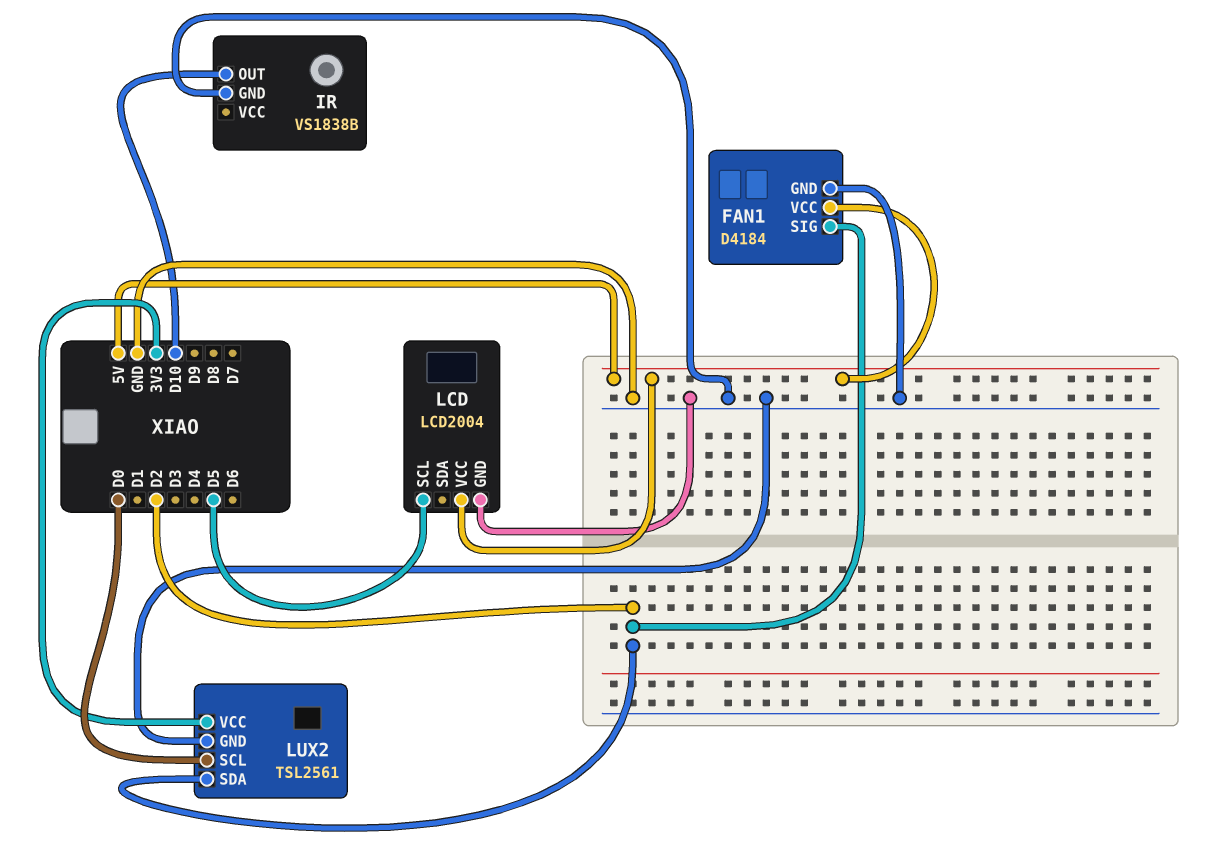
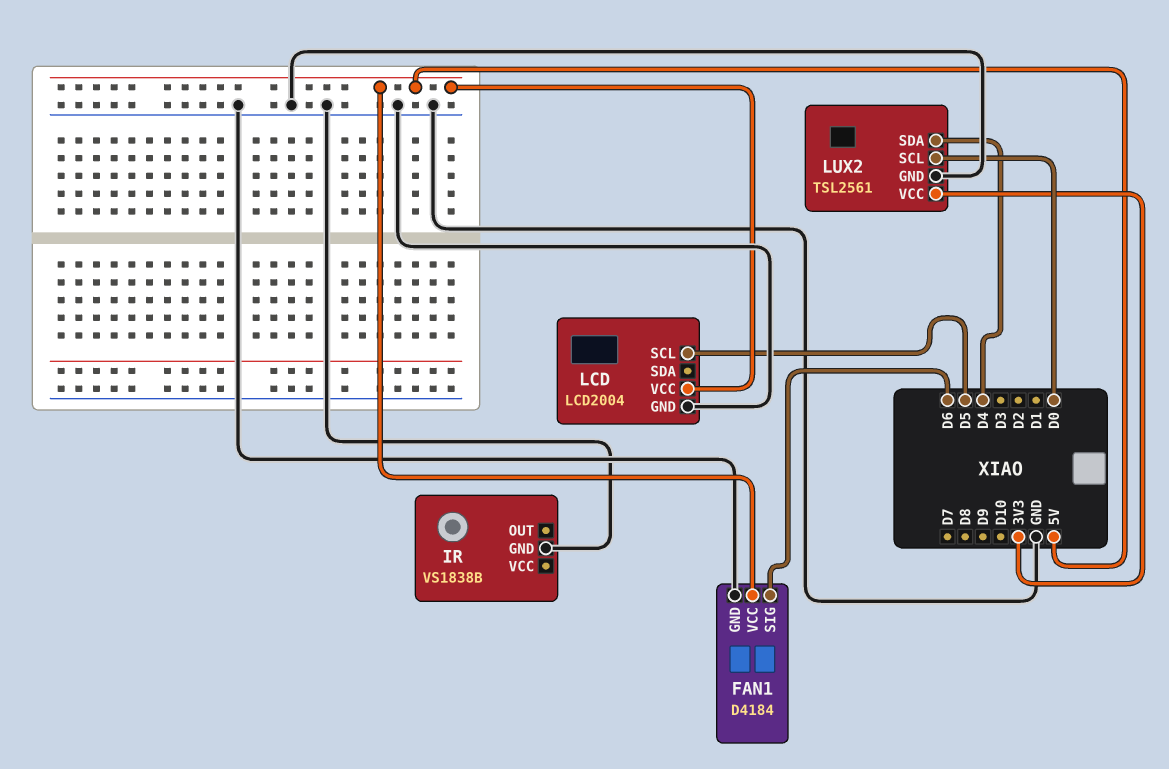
FAN1 pin SIG: D2 -> D6
IR pin OUT: D10 -> none
LUX2 pin SDA: D2 -> D4

